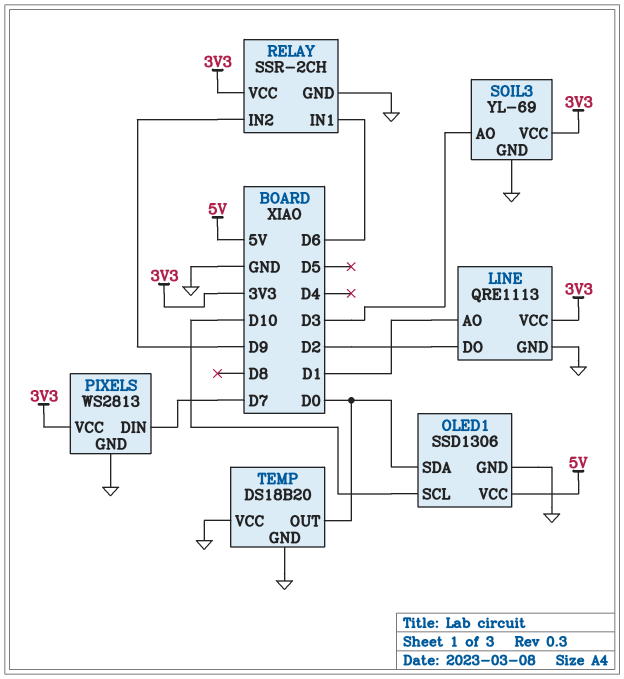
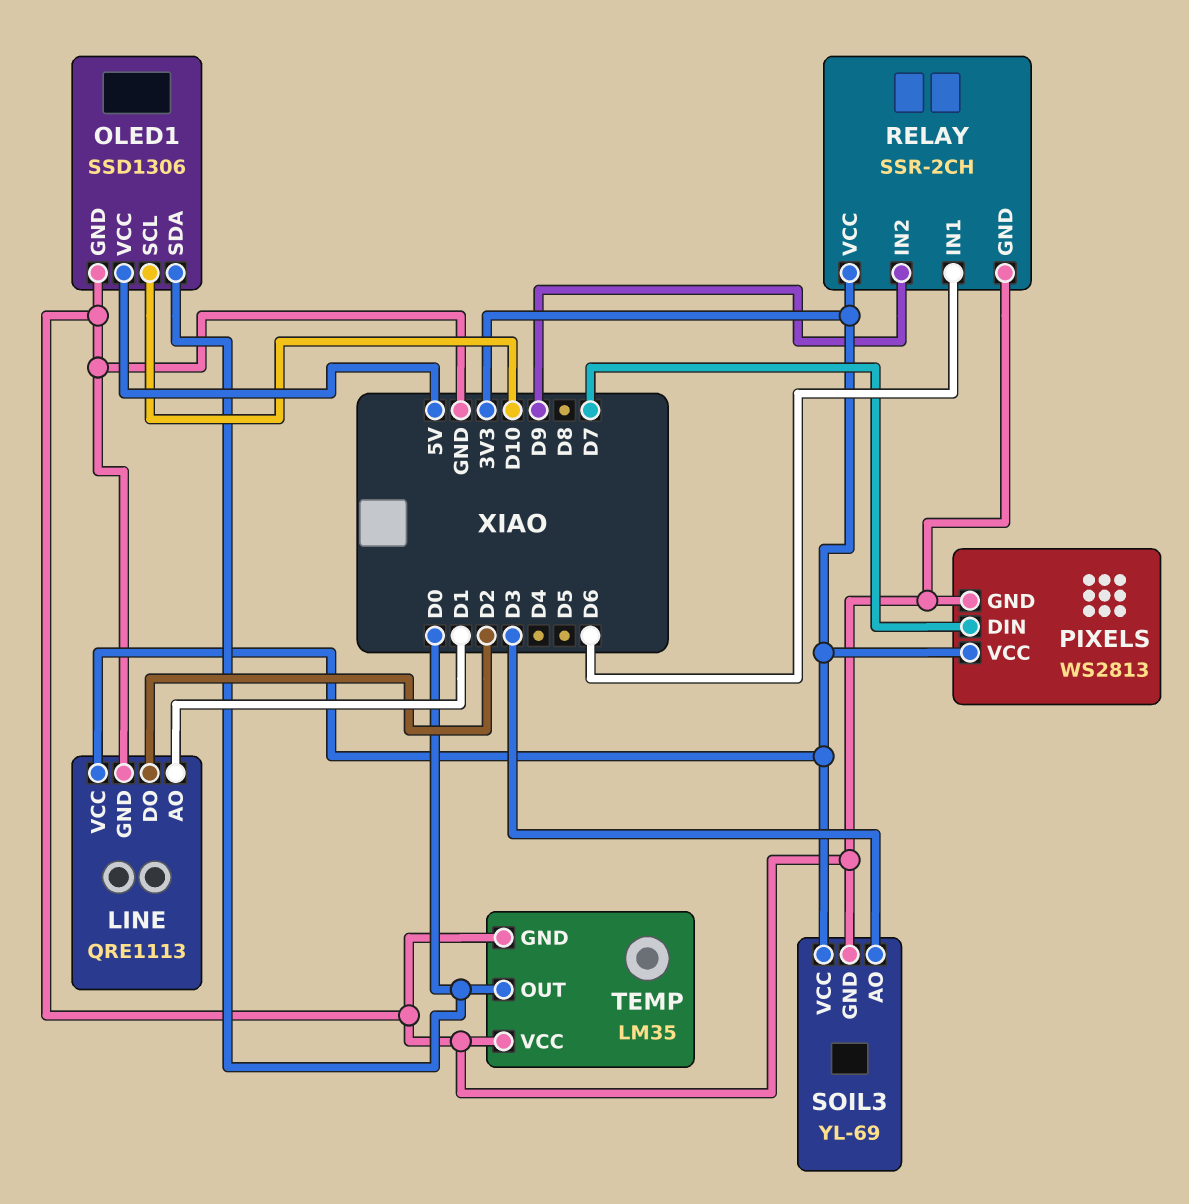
TEMP: DS18B20 -> LM35

